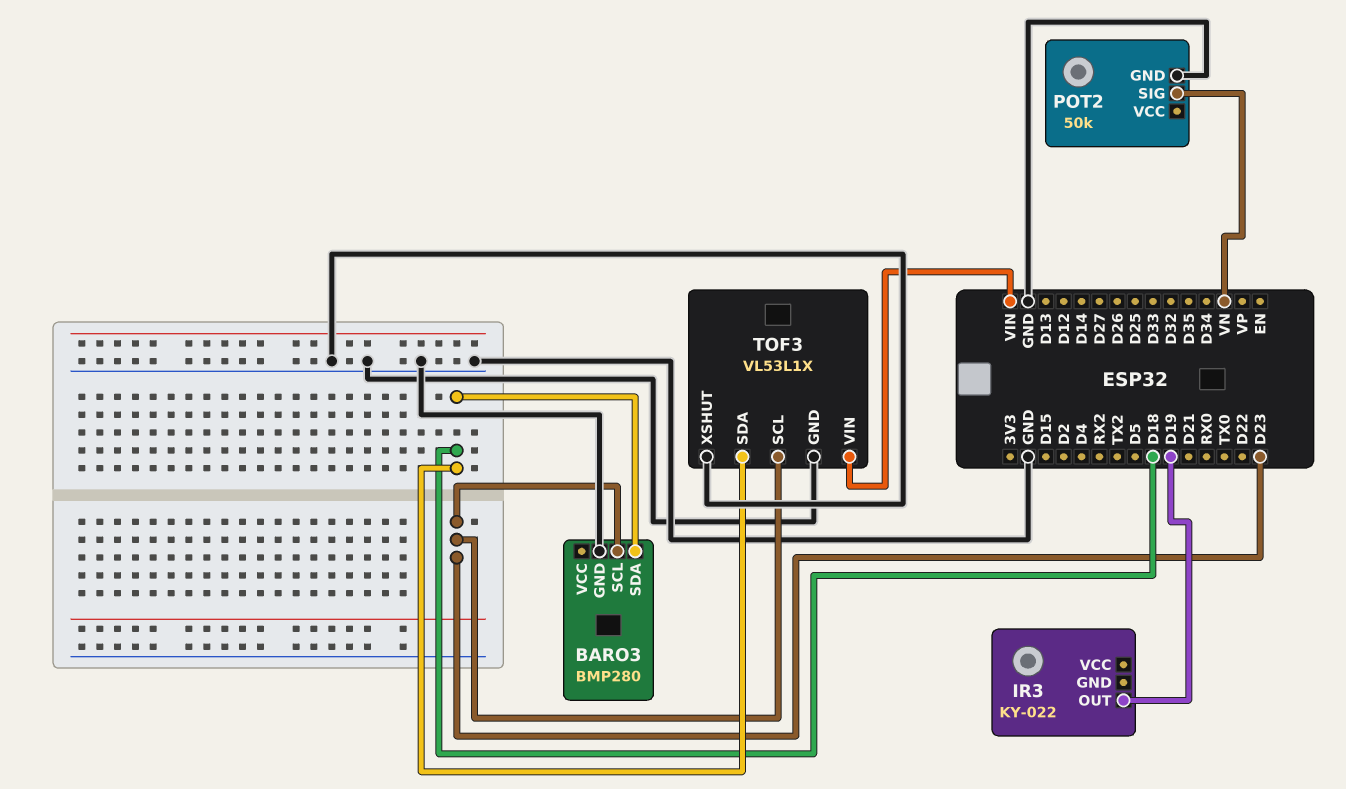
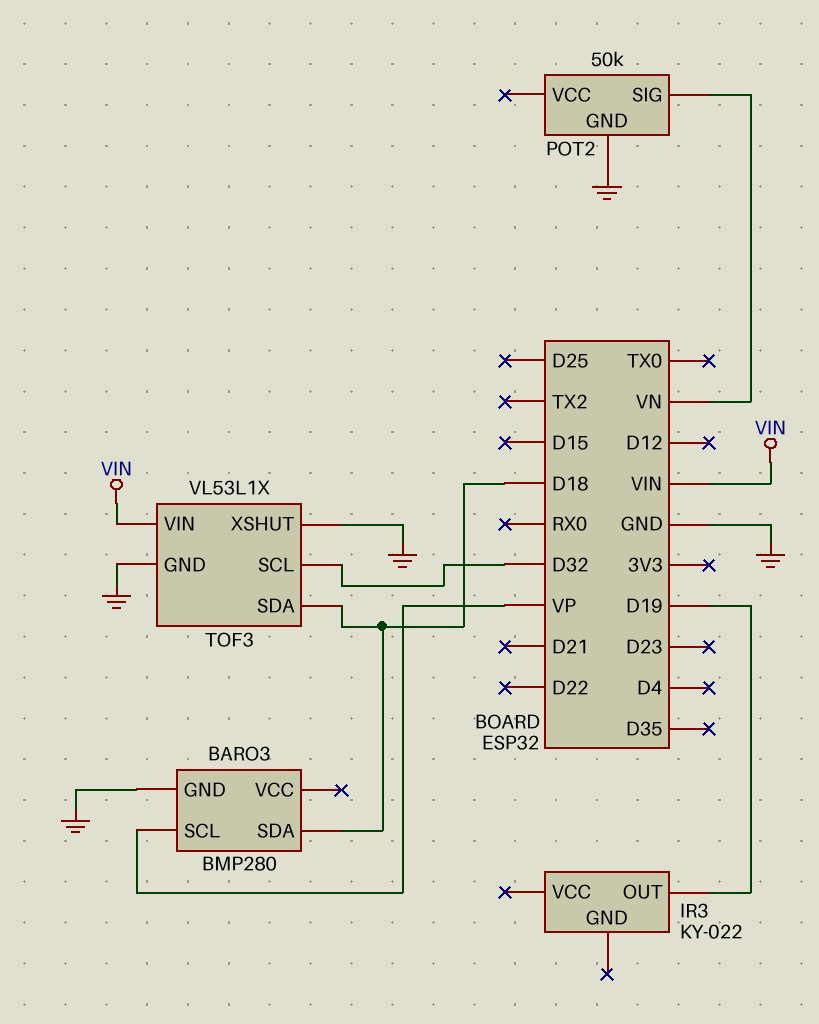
BARO3 pin SCL: D23 -> VP
TOF3 pin SCL: D23 -> D32

